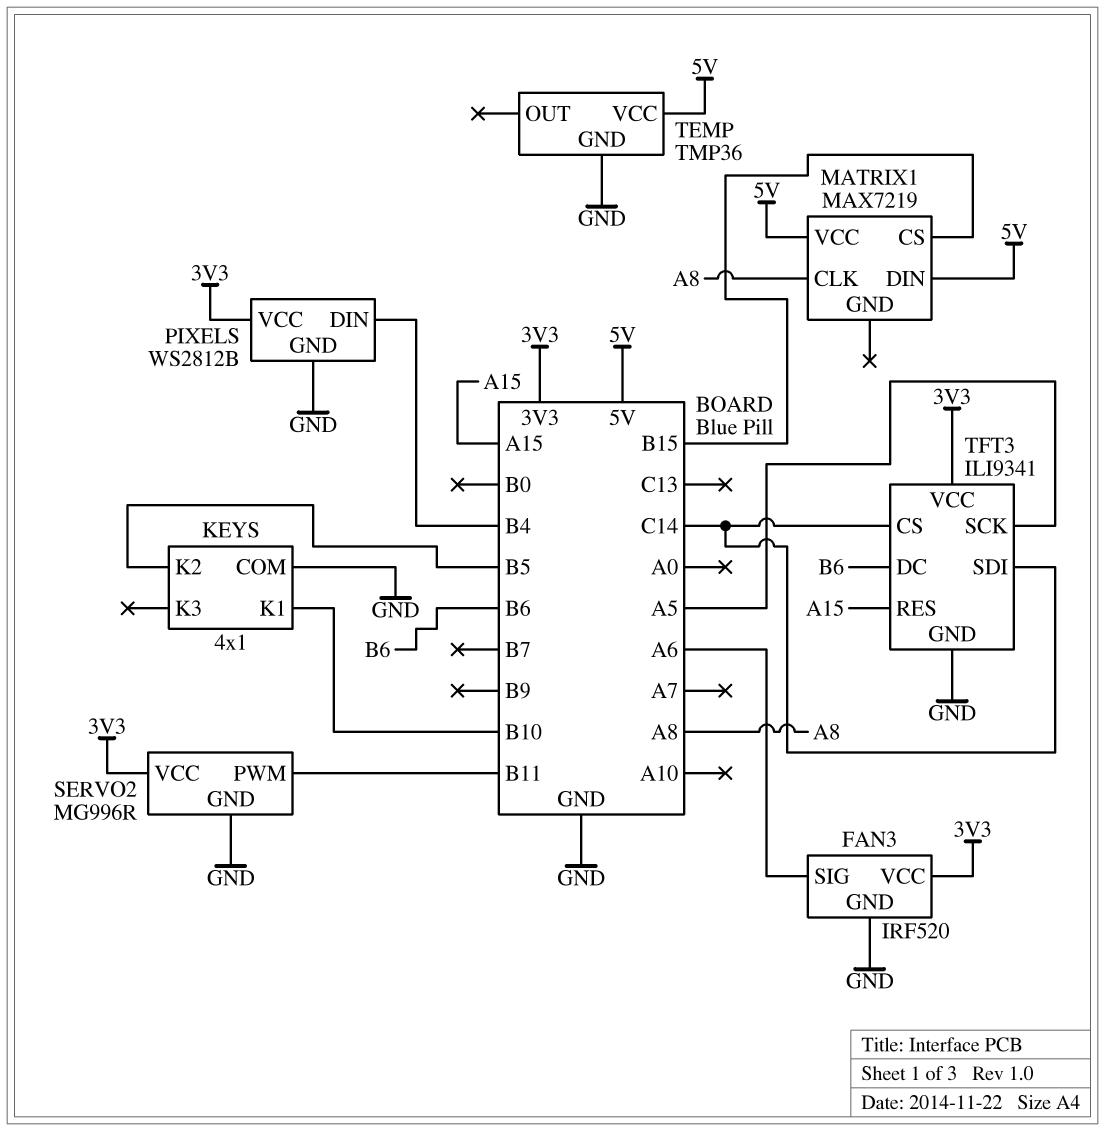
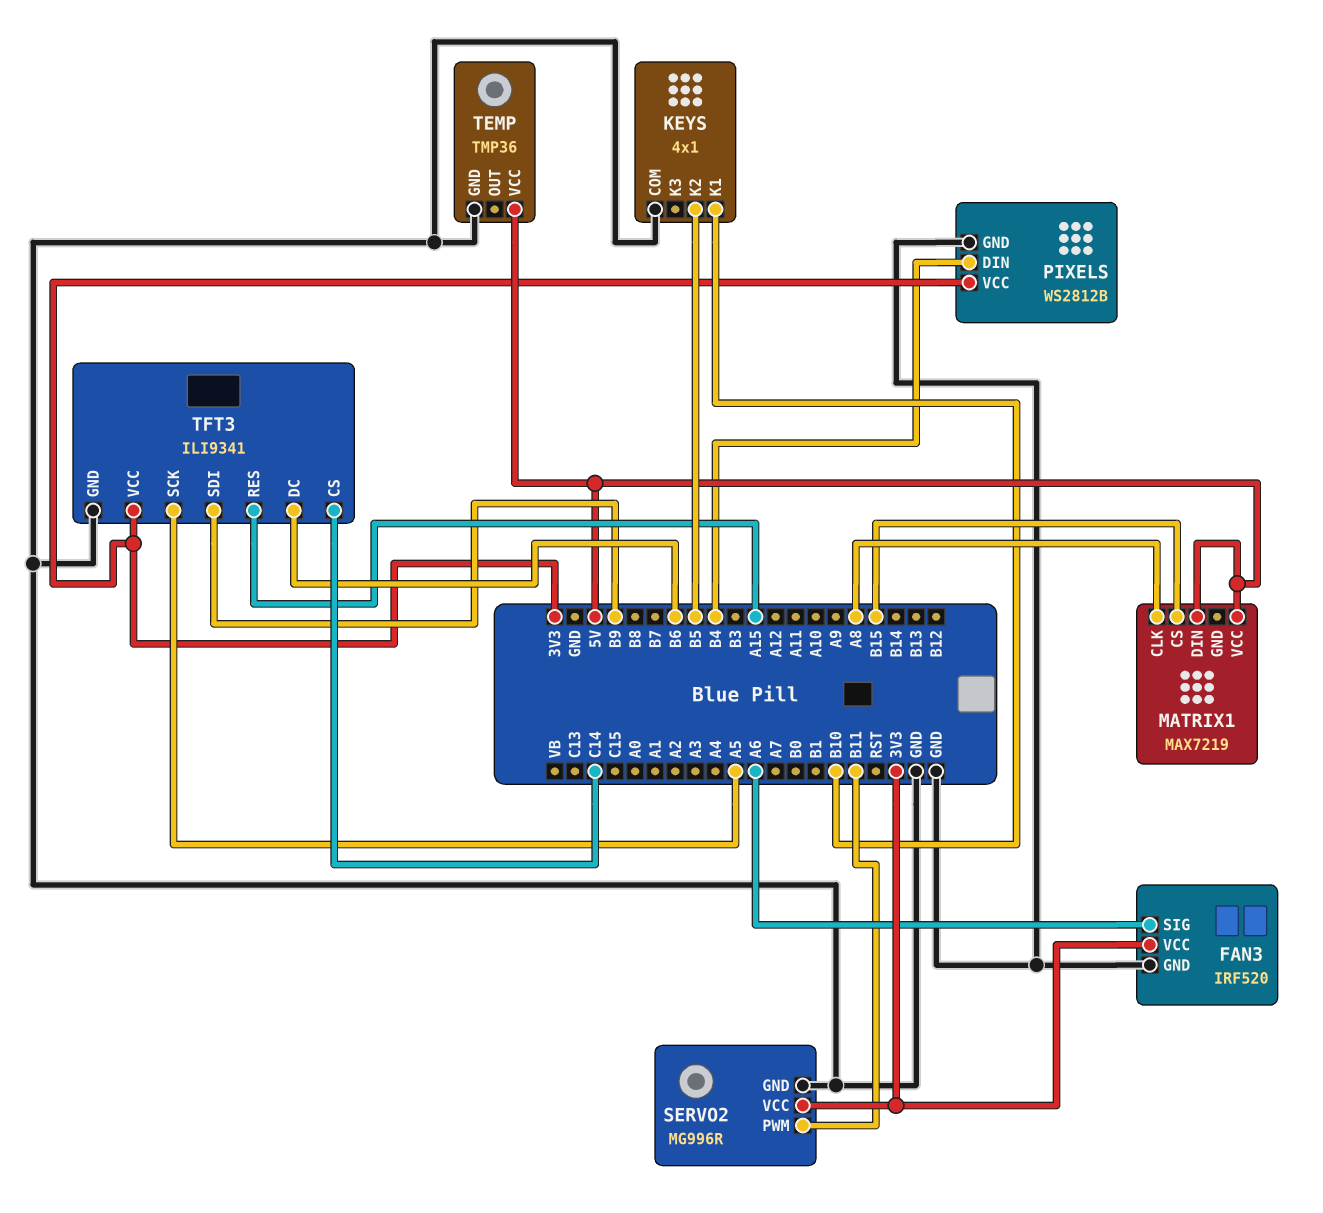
TFT3 pin SDI: C14 -> B9

